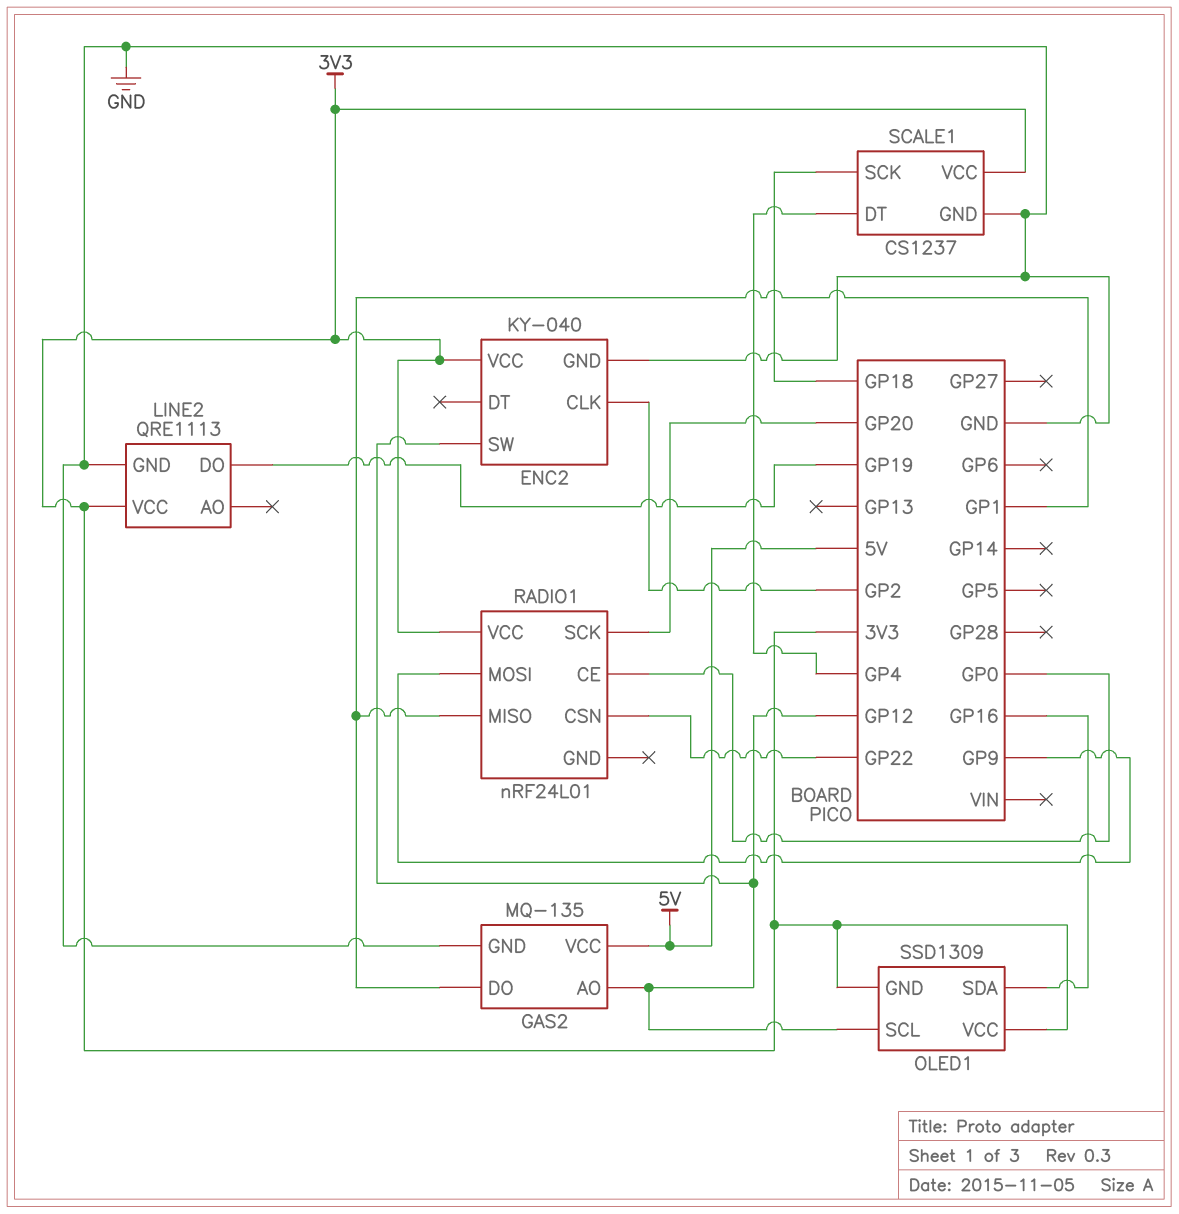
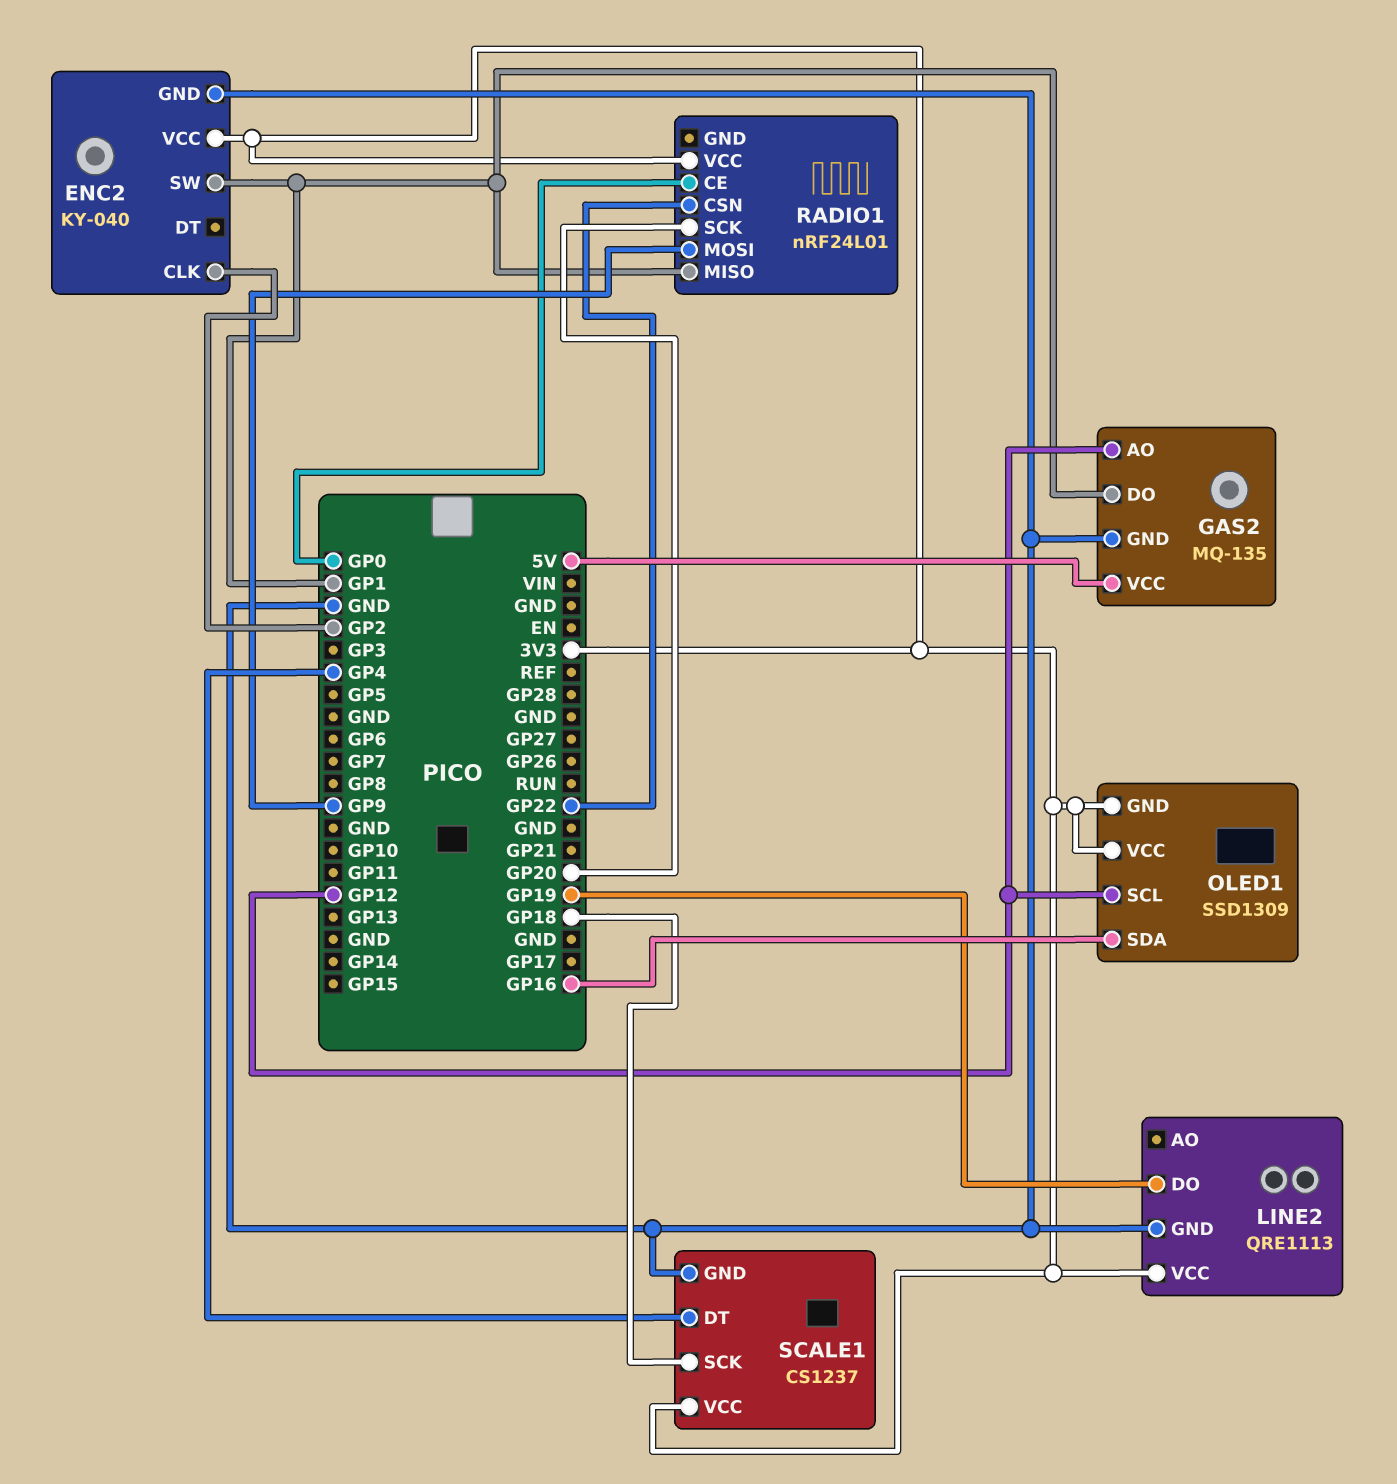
ENC2 pin SW: GP12 -> GP1

